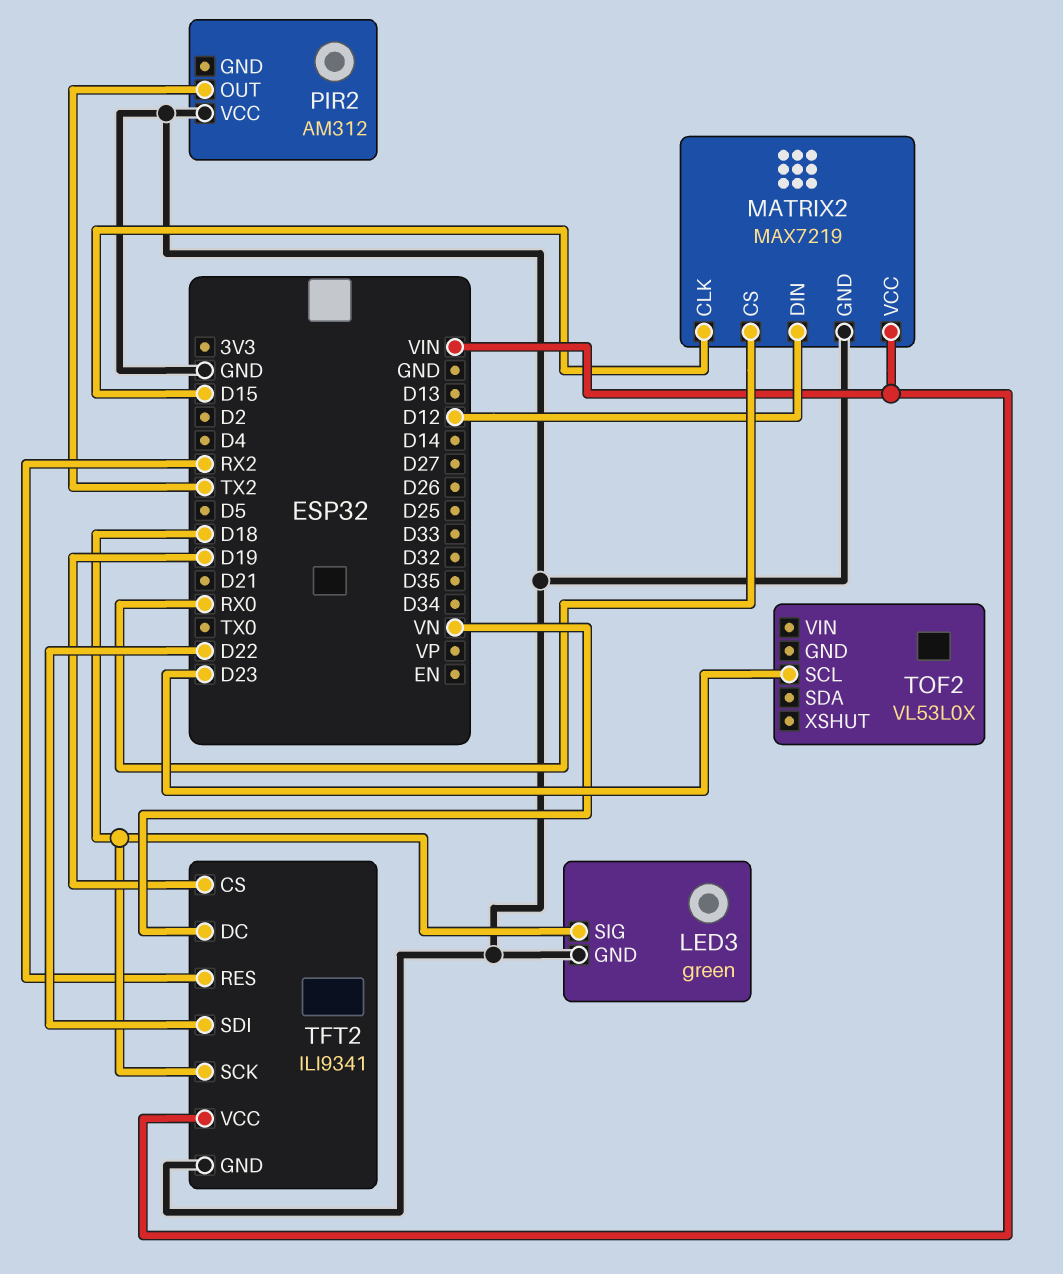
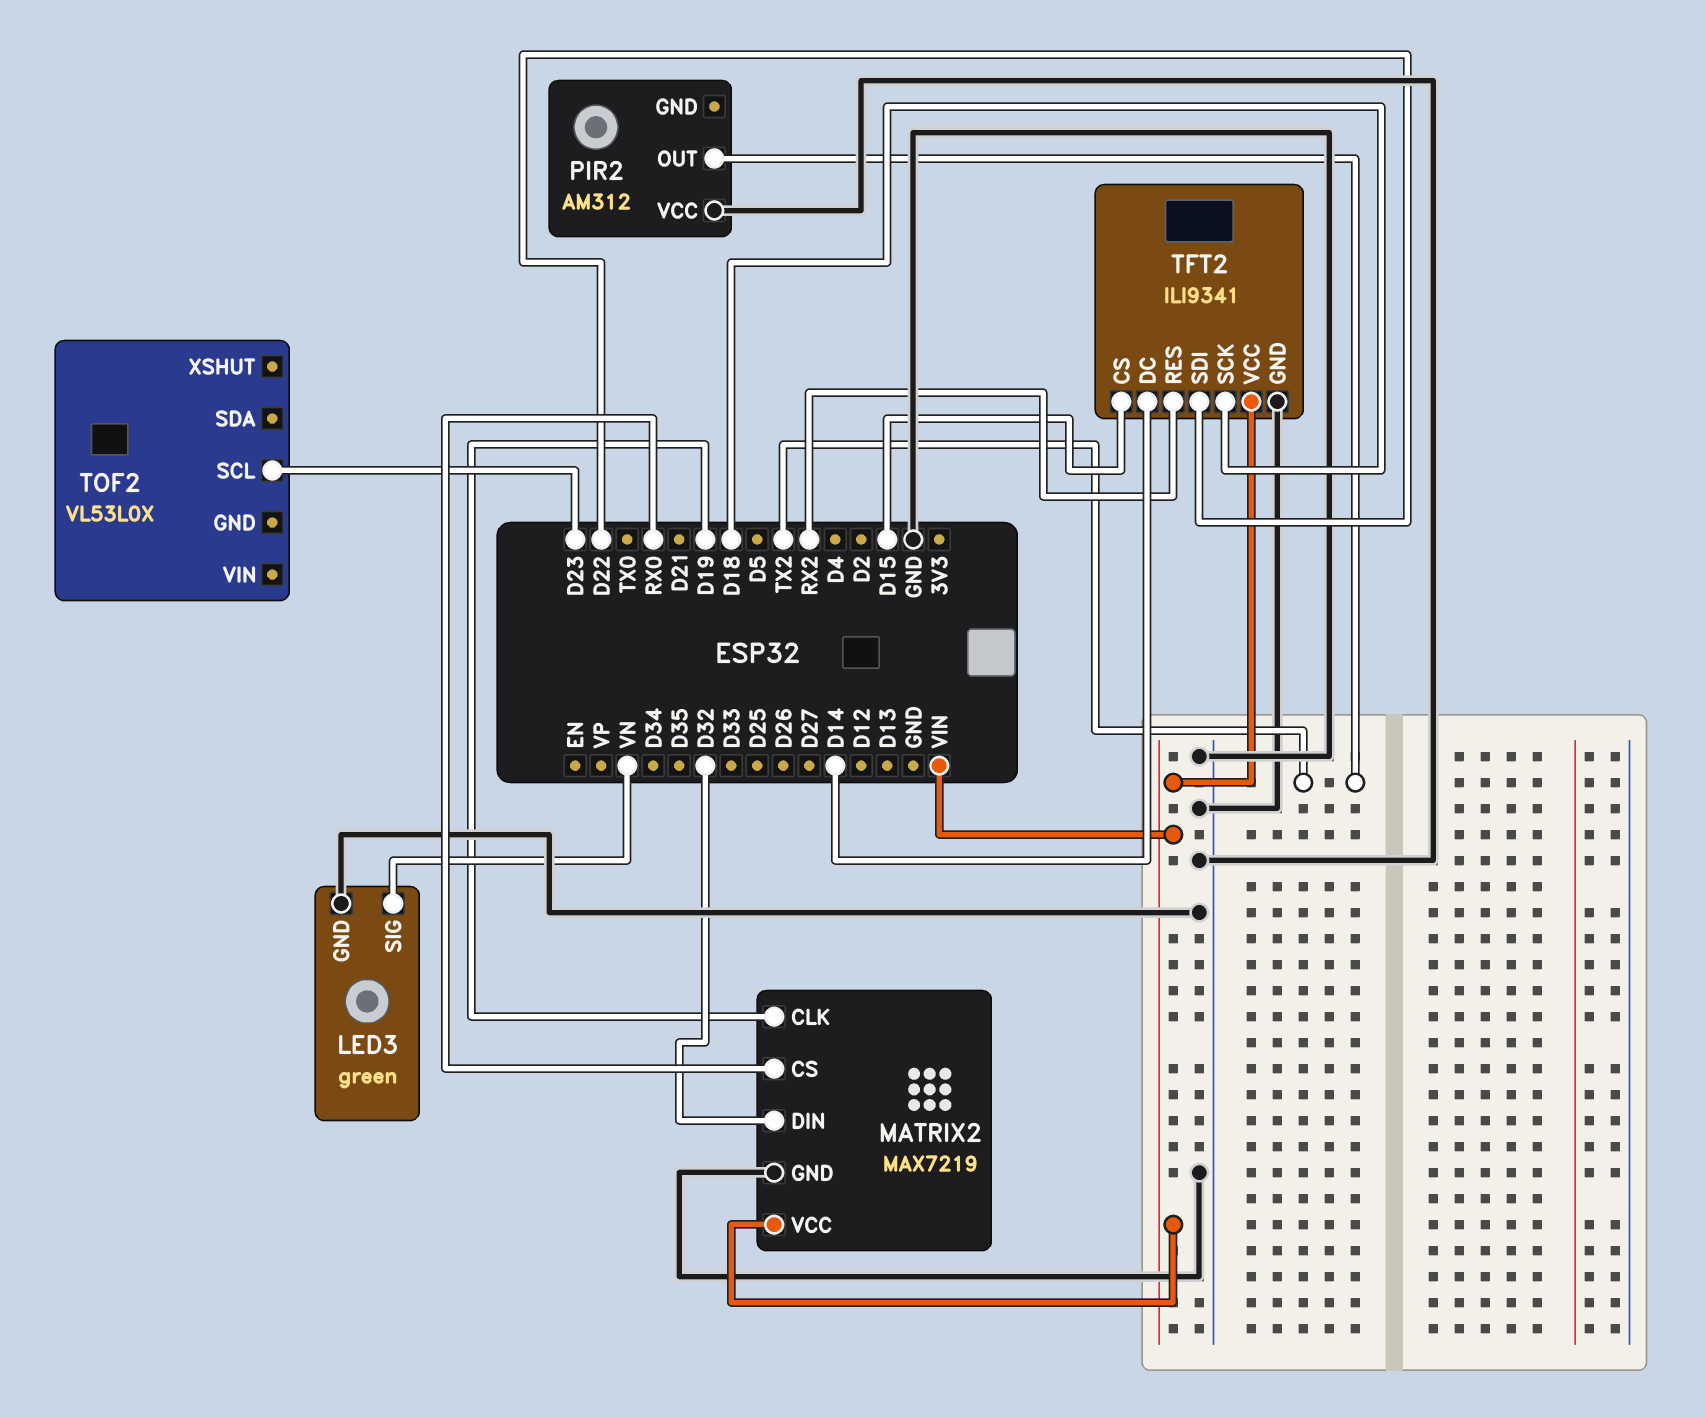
LED3 pin SIG: D18 -> VN
MATRIX2 pin CLK: D15 -> D19
MATRIX2 pin DIN: D12 -> D32
TFT2 pin CS: D19 -> D15
TFT2 pin DC: VN -> D14

